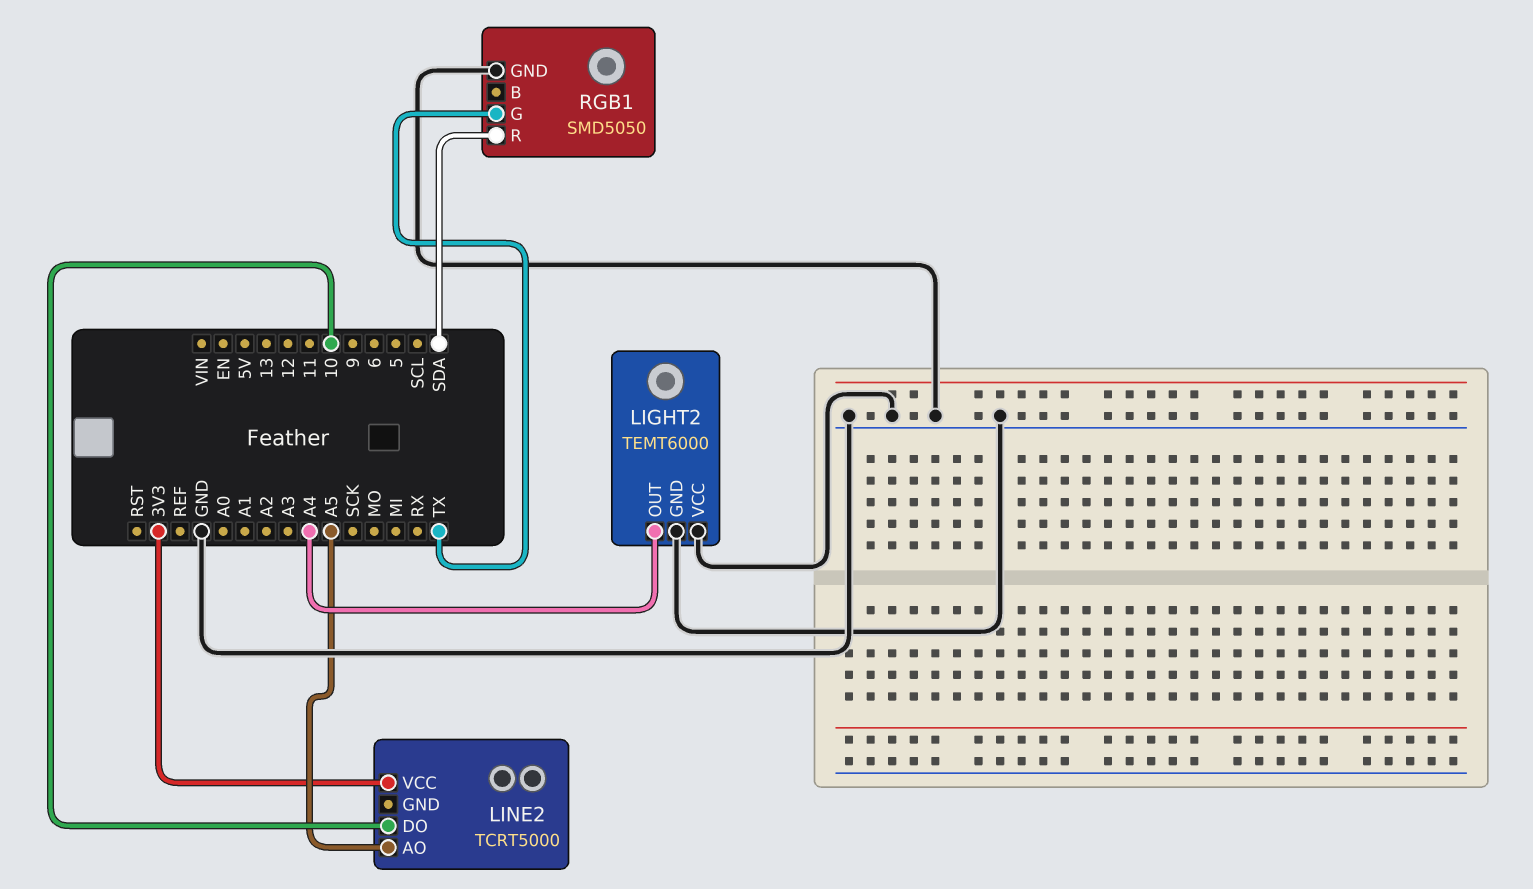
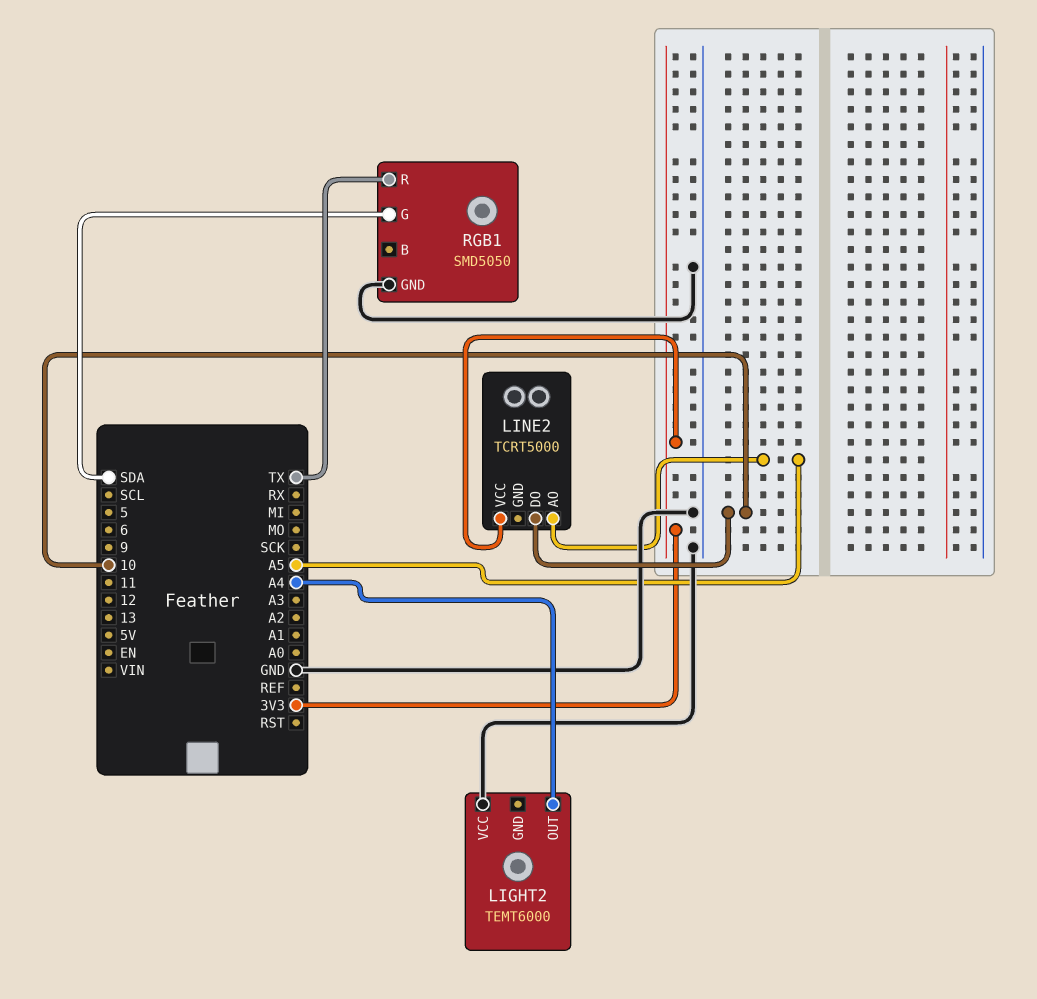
LIGHT2 pin GND: GND -> none
RGB1 pin G: TX -> SDA
RGB1 pin R: SDA -> TX

